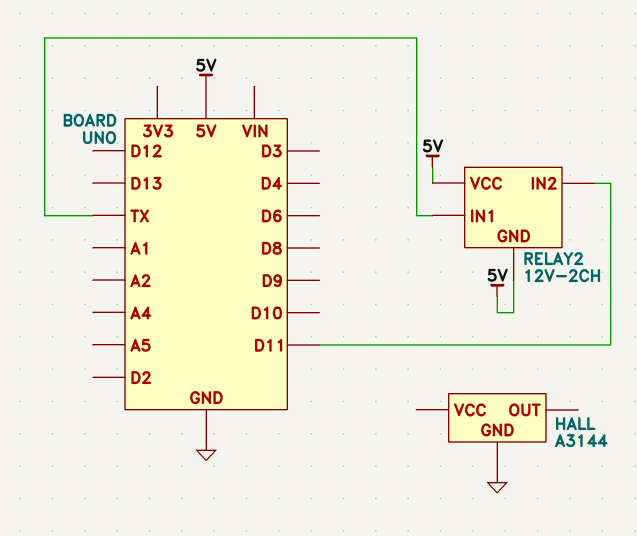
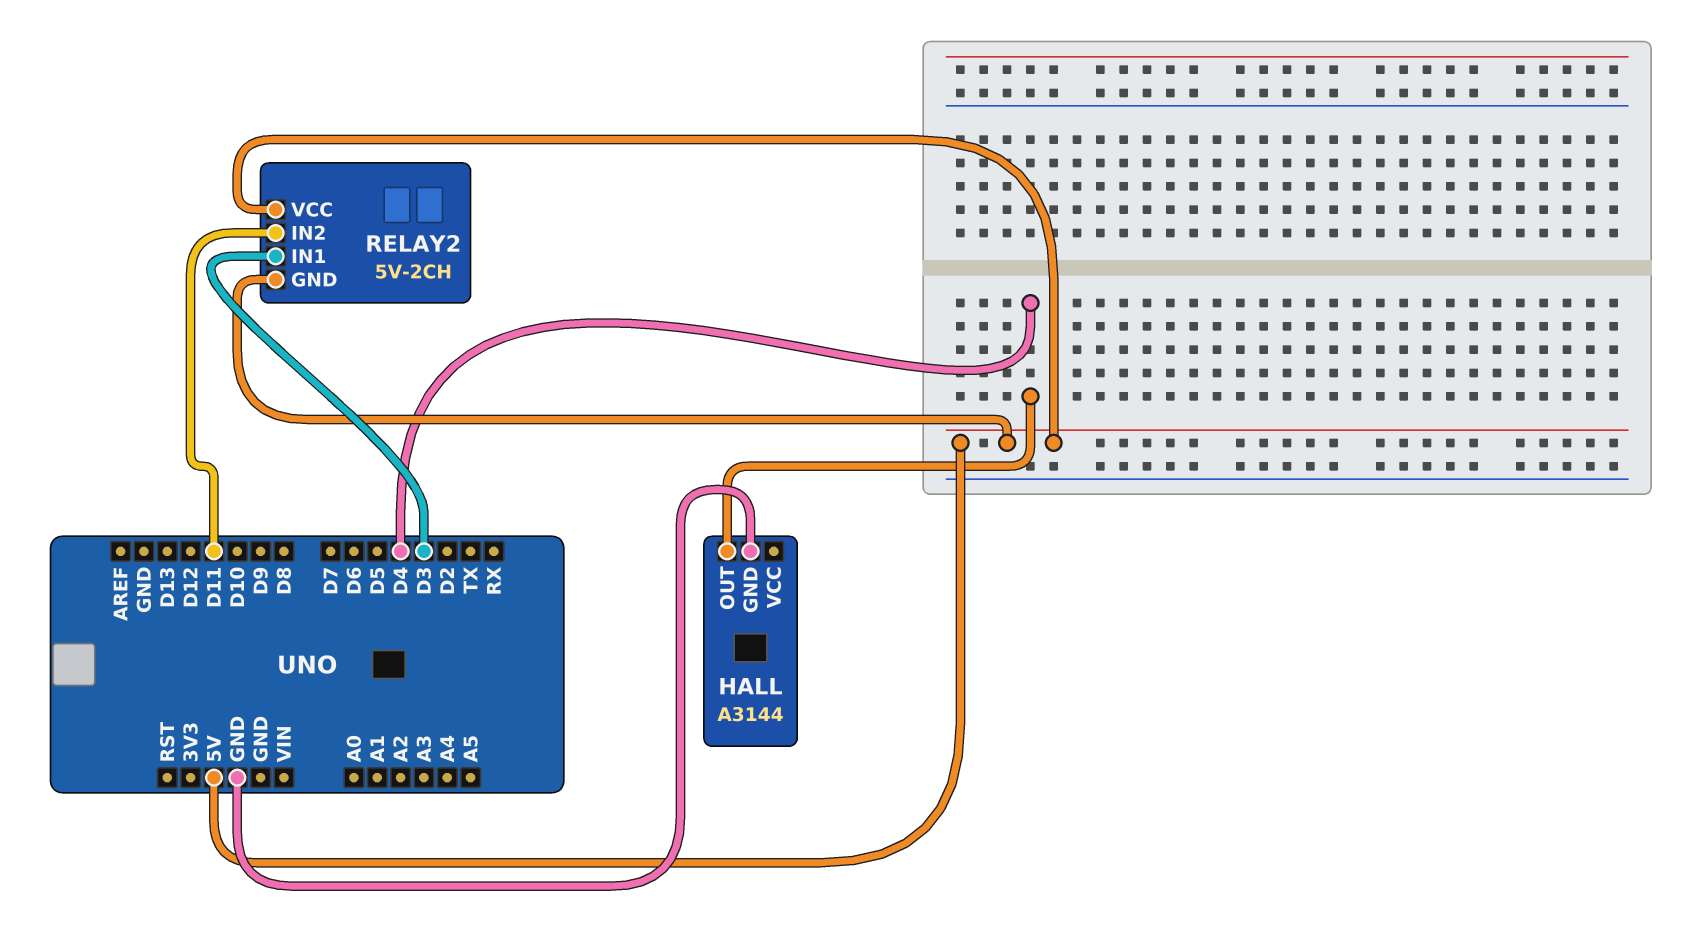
HALL pin OUT: none -> D4
RELAY2: 12V-2CH -> 5V-2CH
RELAY2 pin IN1: TX -> D3

